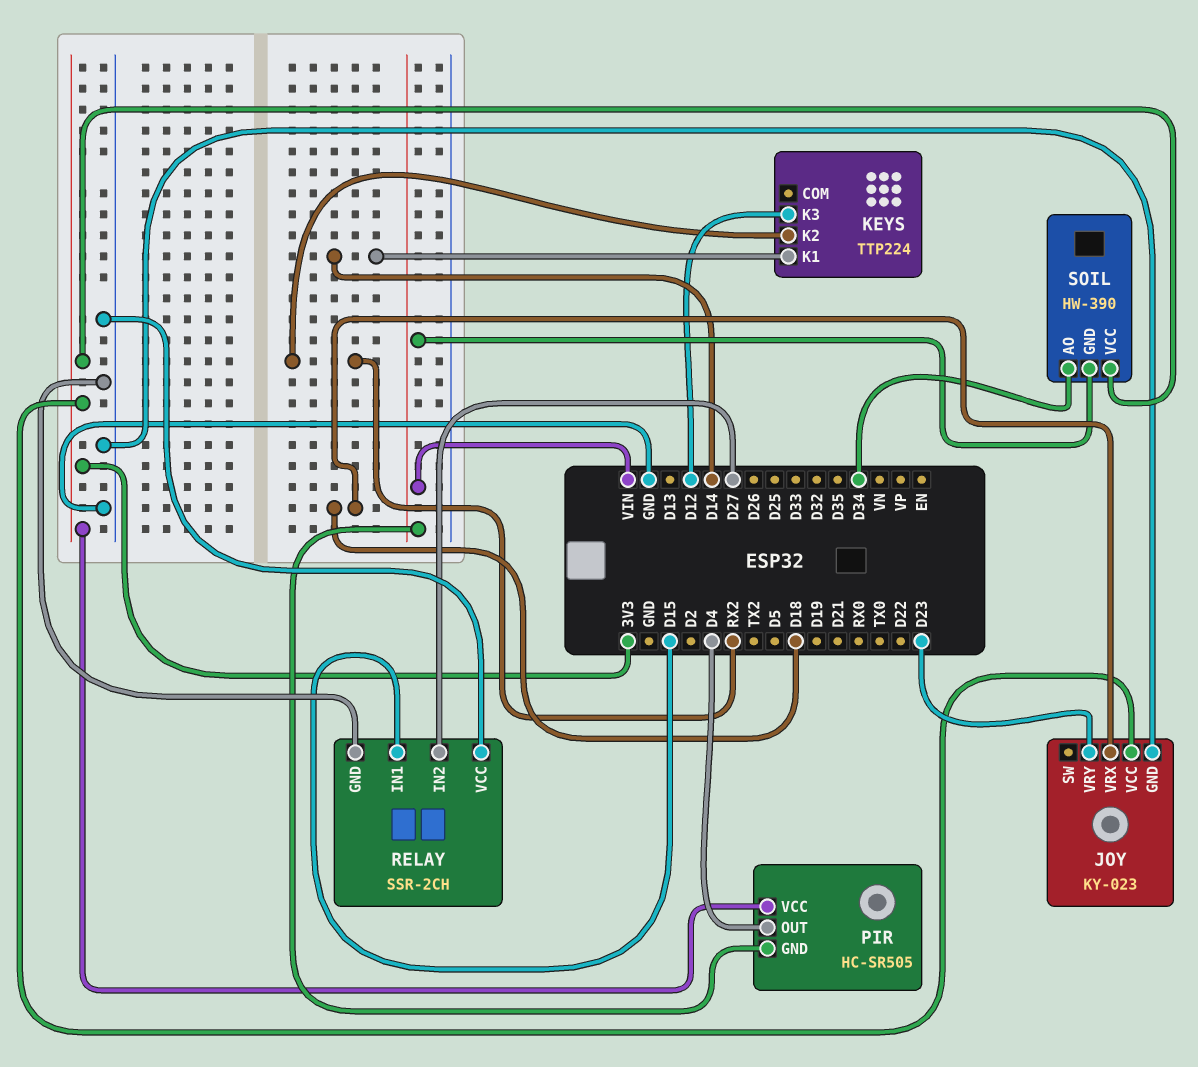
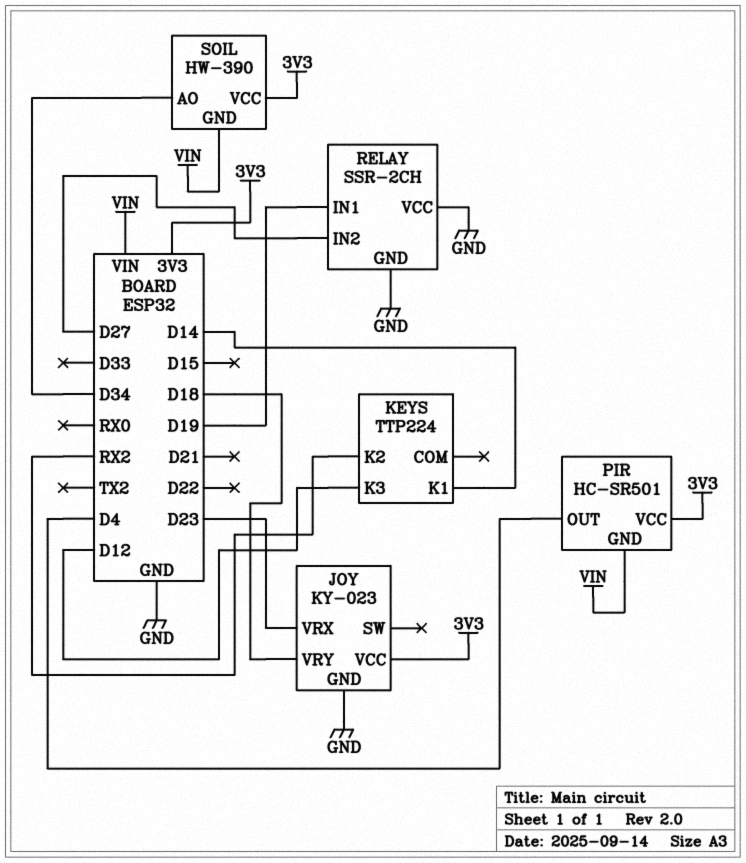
JOY pin VRX: D18 -> D23
JOY pin VRY: D23 -> D18
PIR: HC-SR505 -> HC-SR501
RELAY pin IN1: D15 -> D19

